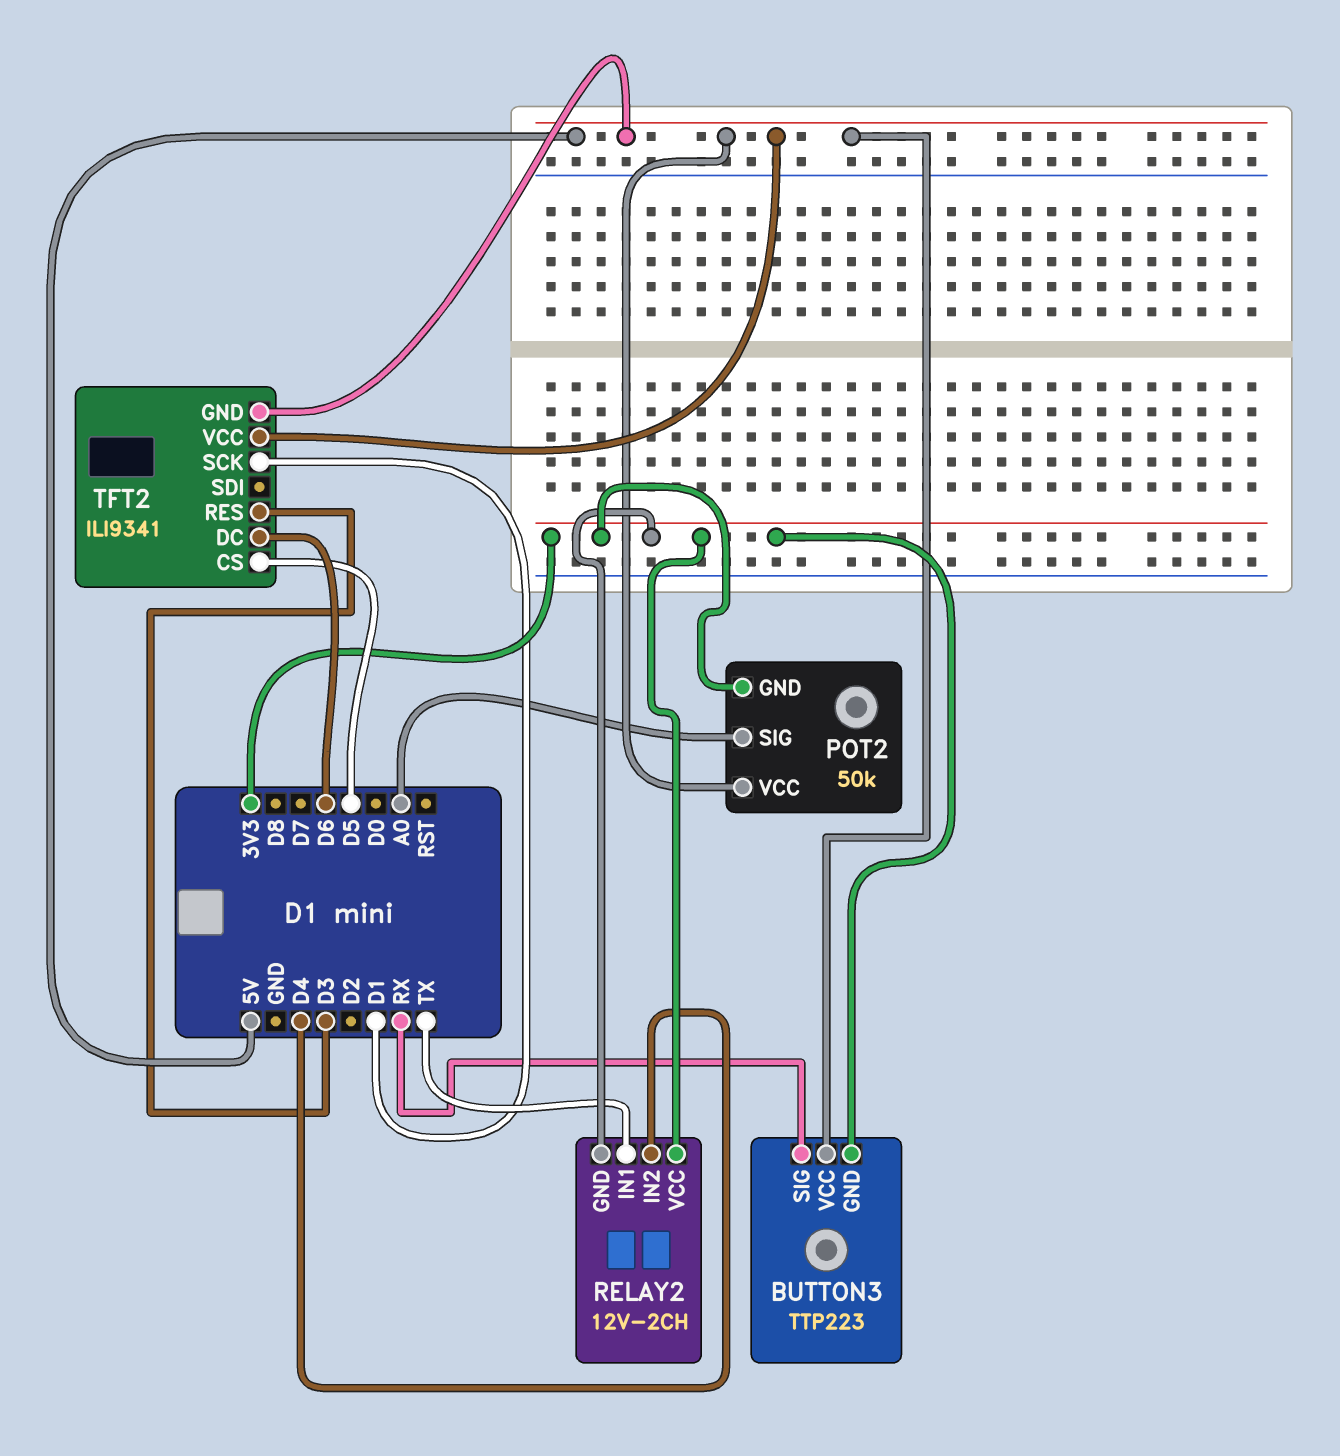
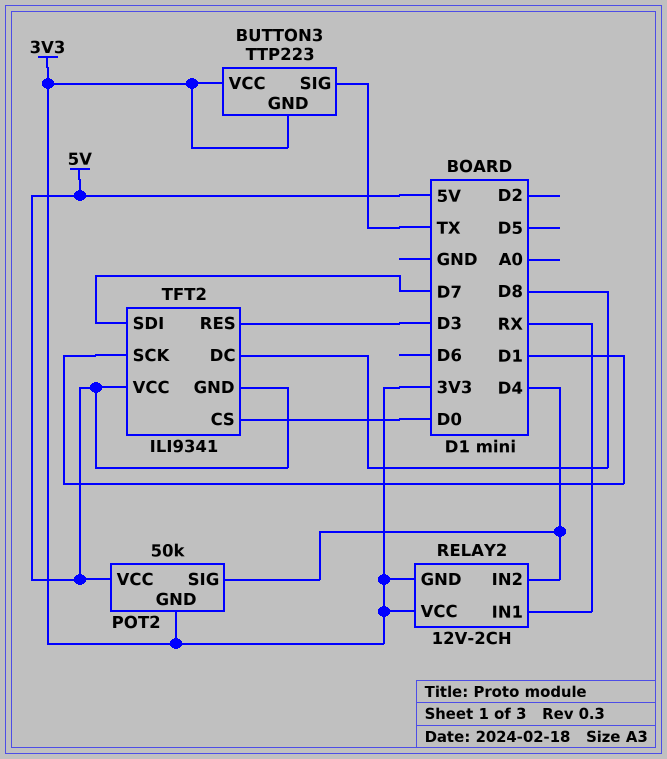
BUTTON3 pin SIG: RX -> TX
BUTTON3 pin VCC: 5V -> 3V3
POT2 pin SIG: A0 -> D4
RELAY2 pin IN1: TX -> RX
TFT2 pin CS: D5 -> D0
TFT2 pin DC: D6 -> D8
TFT2 pin SDI: none -> D7

